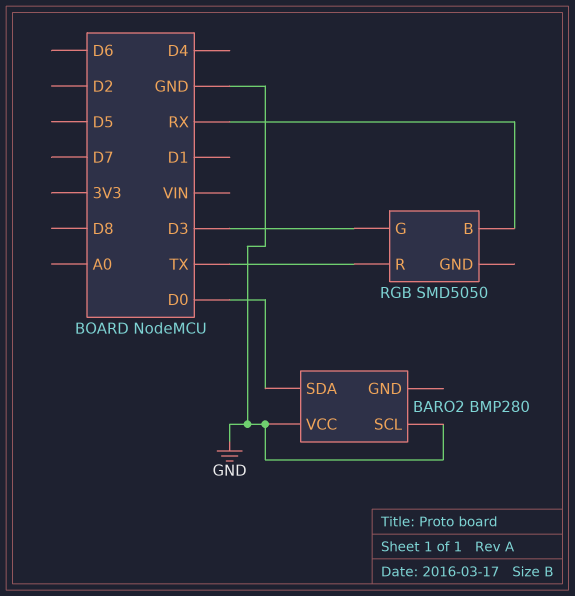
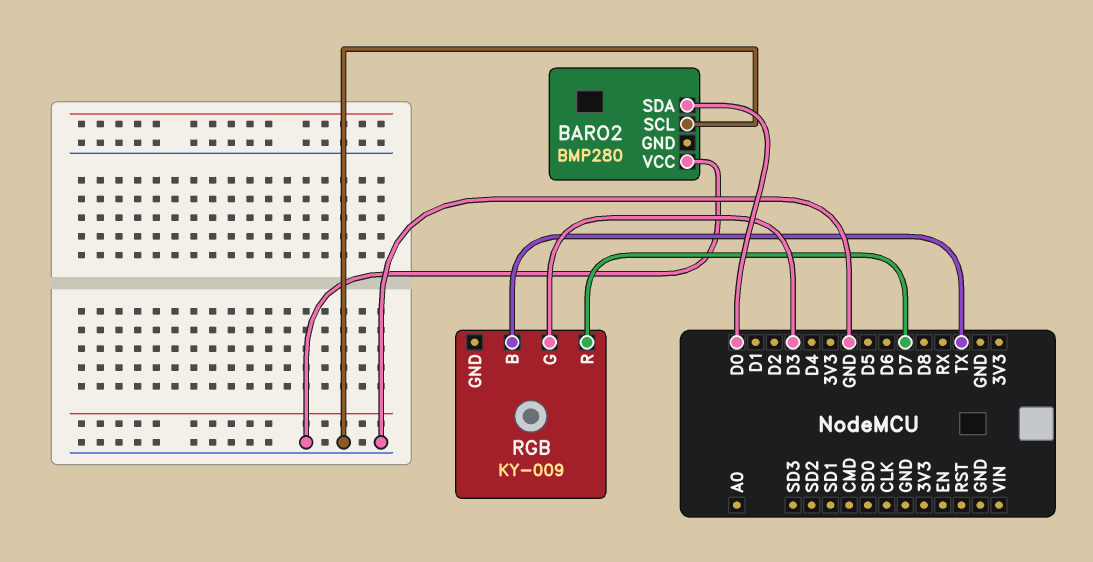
RGB: SMD5050 -> KY-009
RGB pin B: RX -> TX
RGB pin R: TX -> D7

